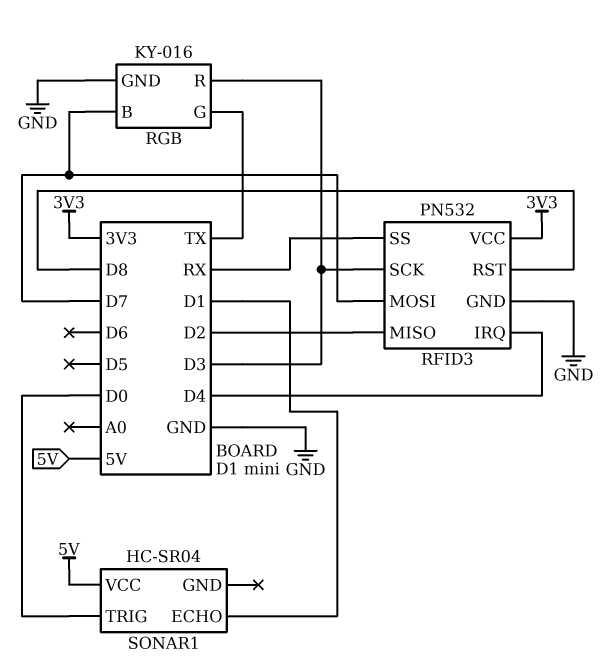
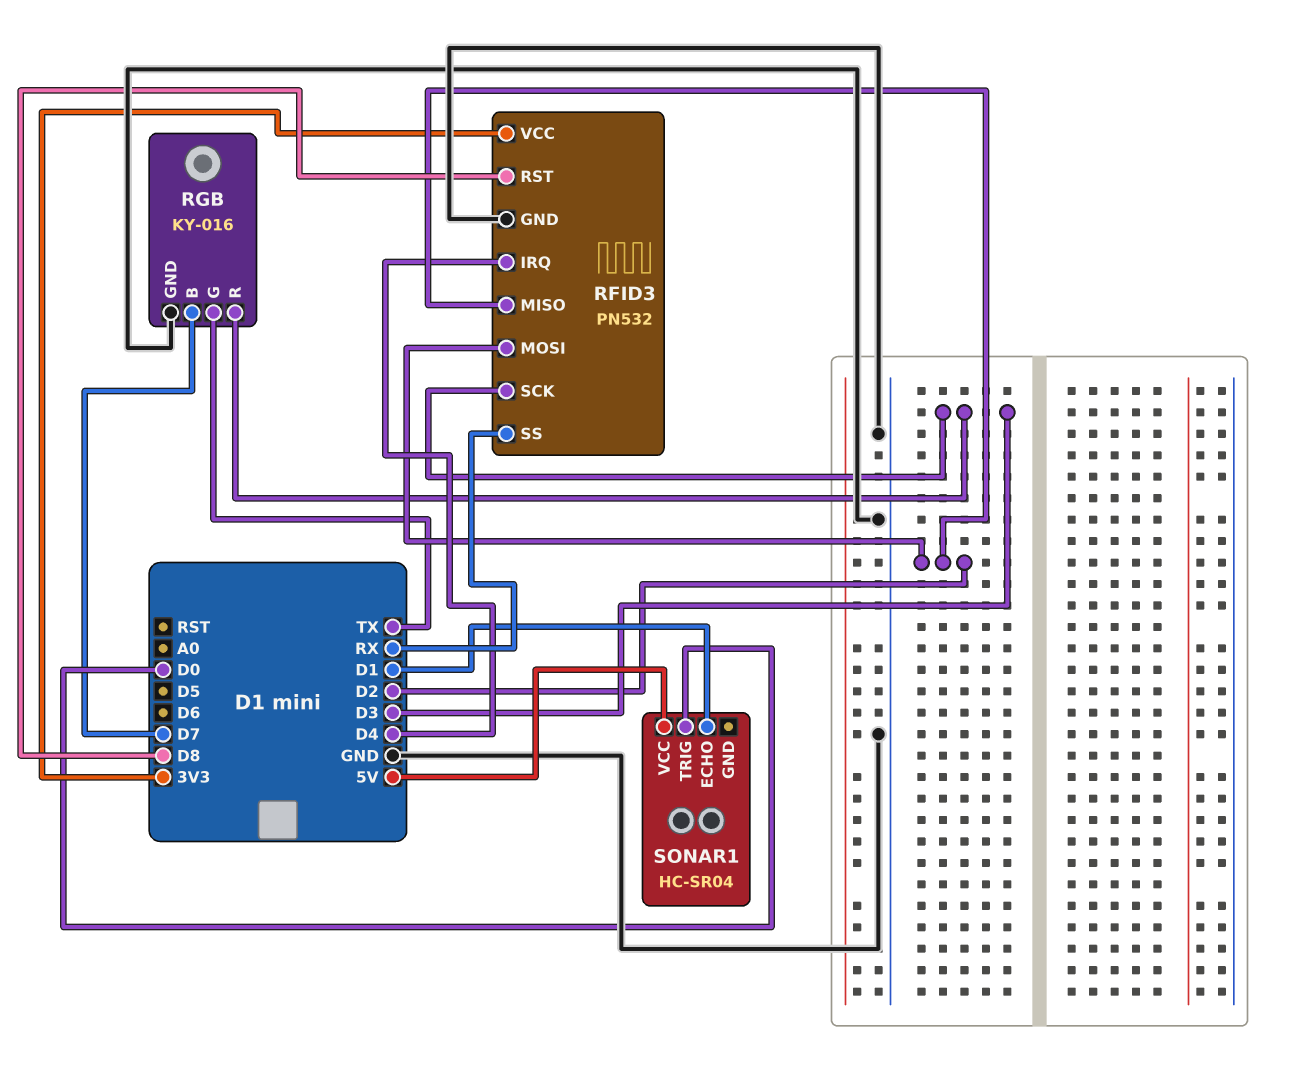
RFID3 pin MOSI: D7 -> D2

